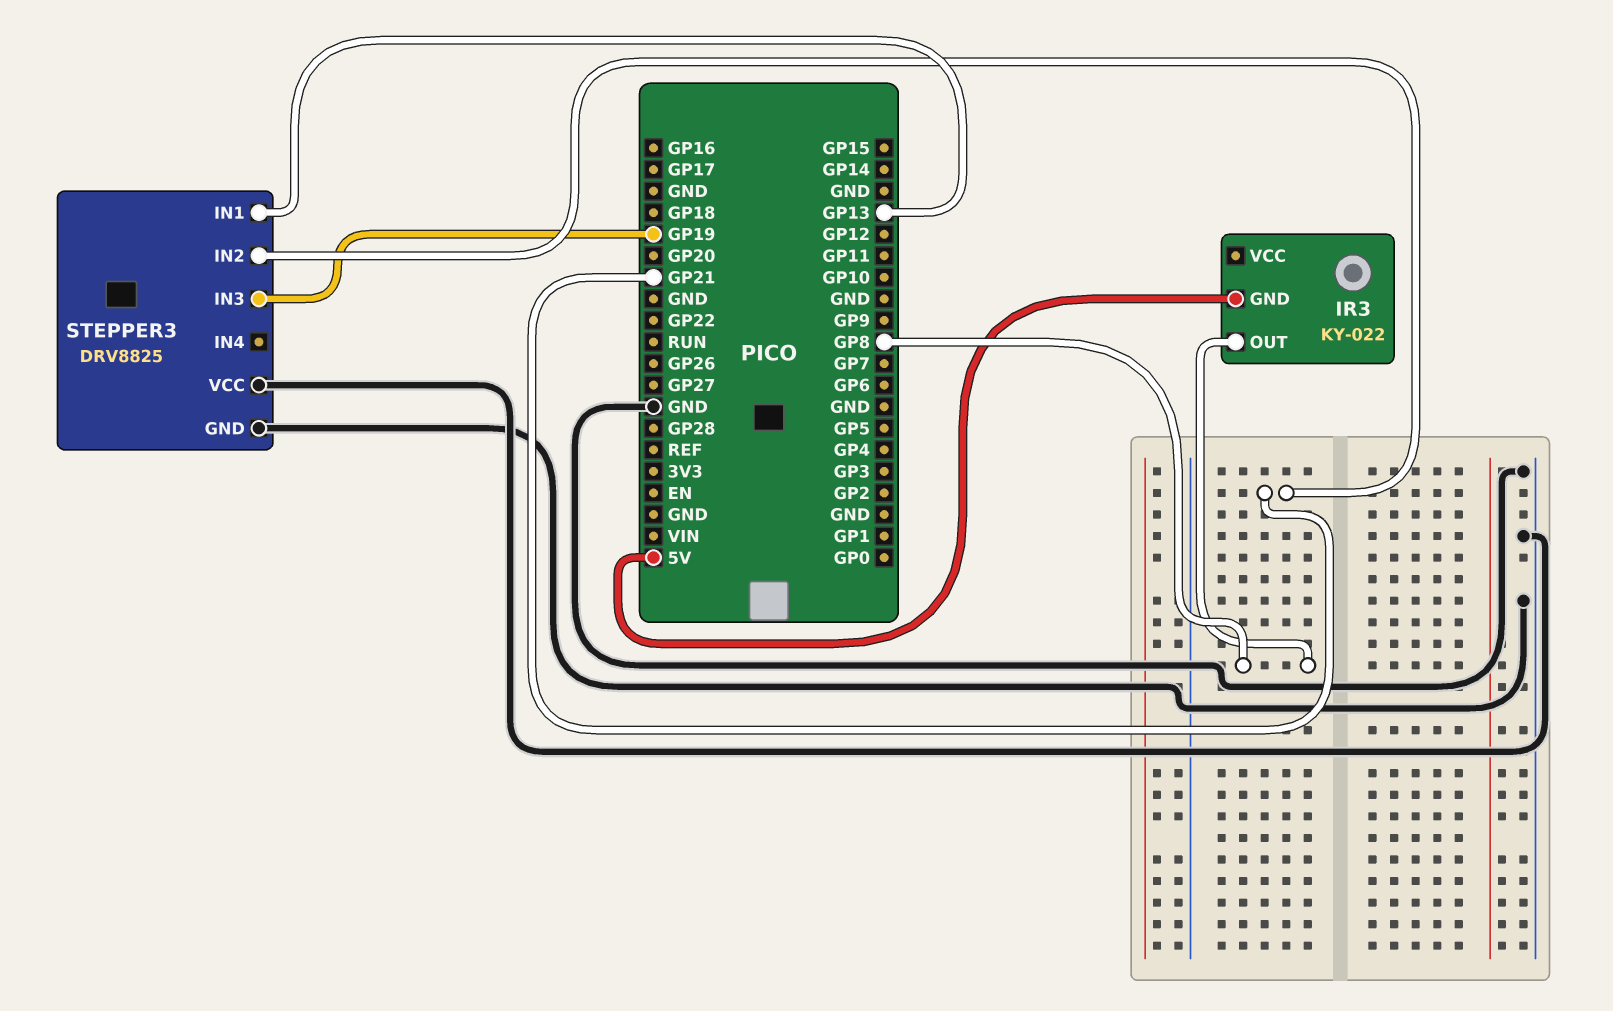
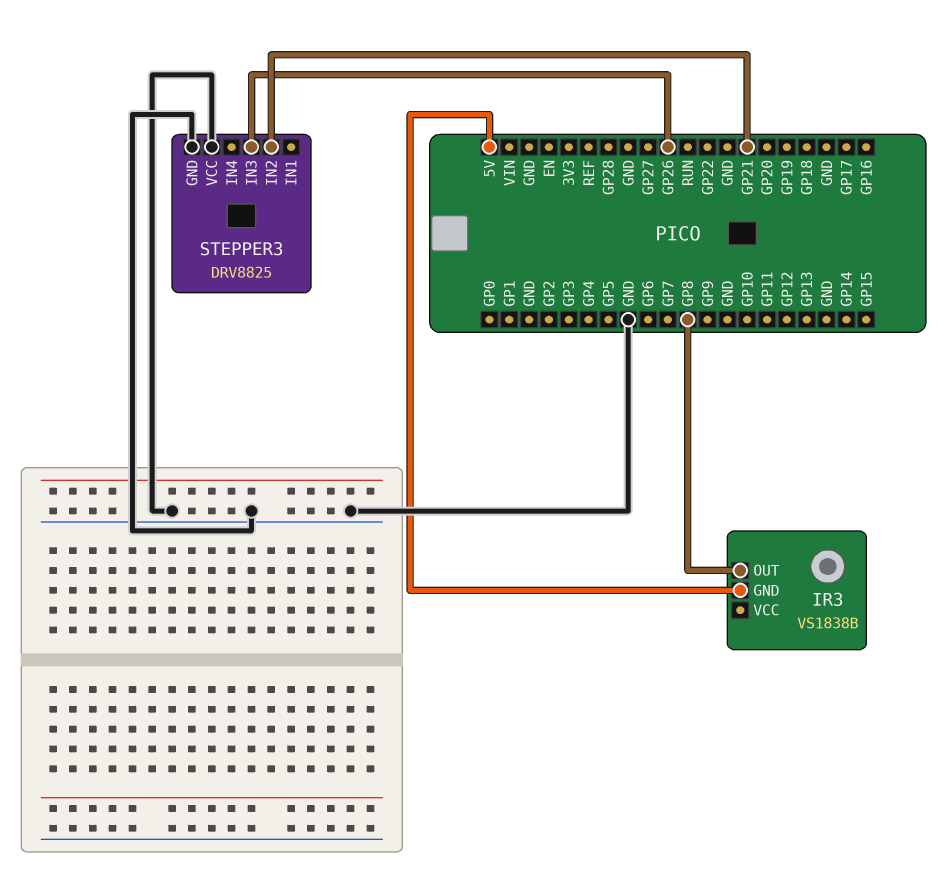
IR3: KY-022 -> VS1838B
STEPPER3 pin IN1: GP13 -> none
STEPPER3 pin IN3: GP19 -> GP26

